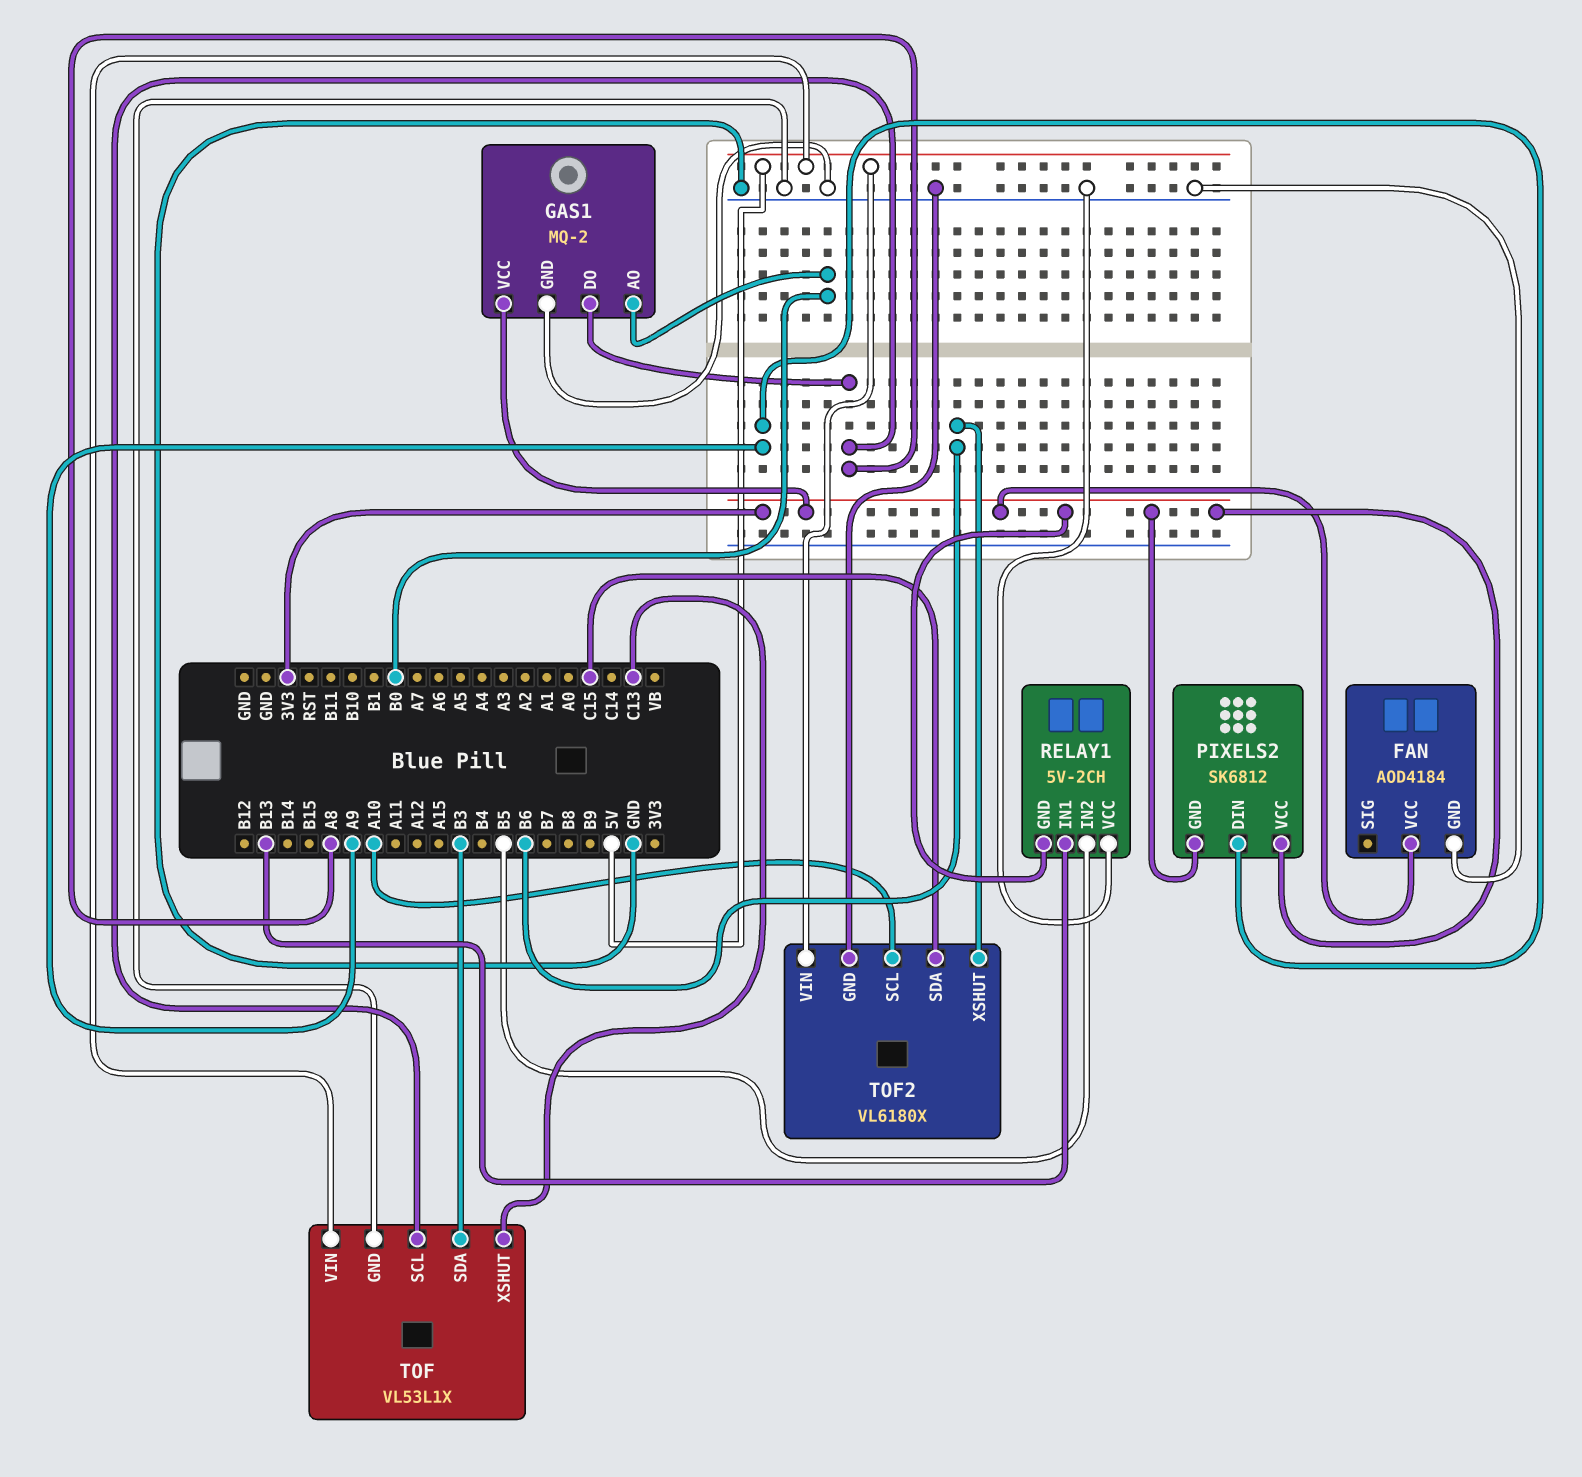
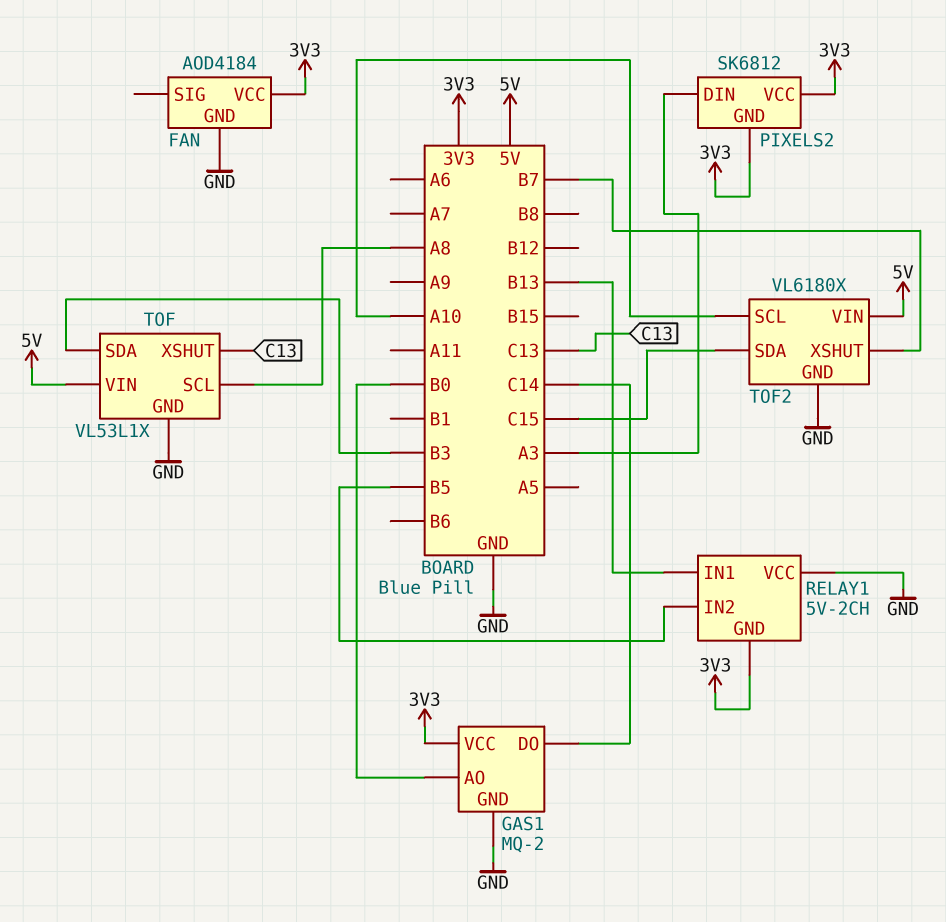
GAS1 pin DO: A8 -> C14
PIXELS2 pin DIN: A9 -> A3
TOF2 pin XSHUT: B6 -> B7

